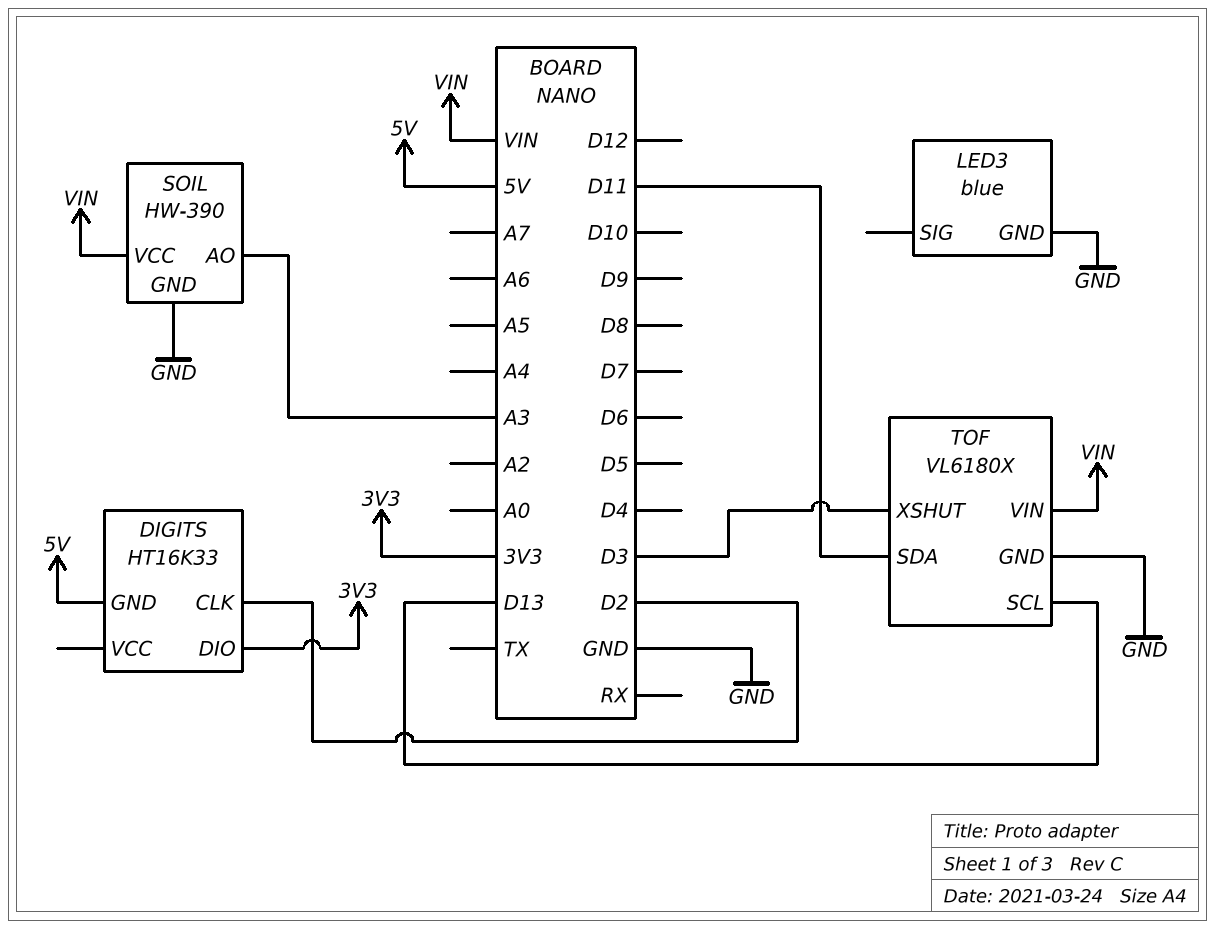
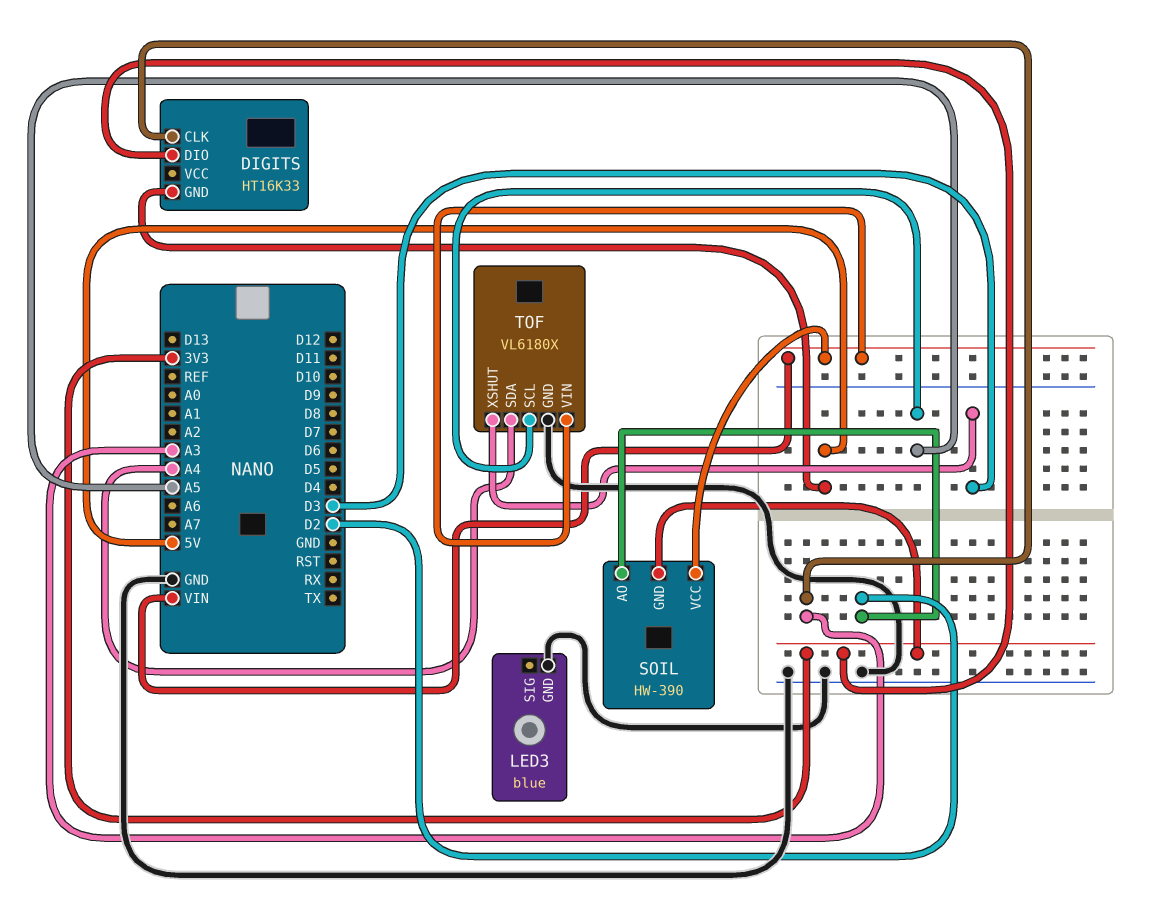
DIGITS pin CLK: D2 -> A3
SOIL pin AO: A3 -> D2
SOIL pin GND: GND -> 3V3
TOF pin SCL: D13 -> A5
TOF pin SDA: D11 -> A4

